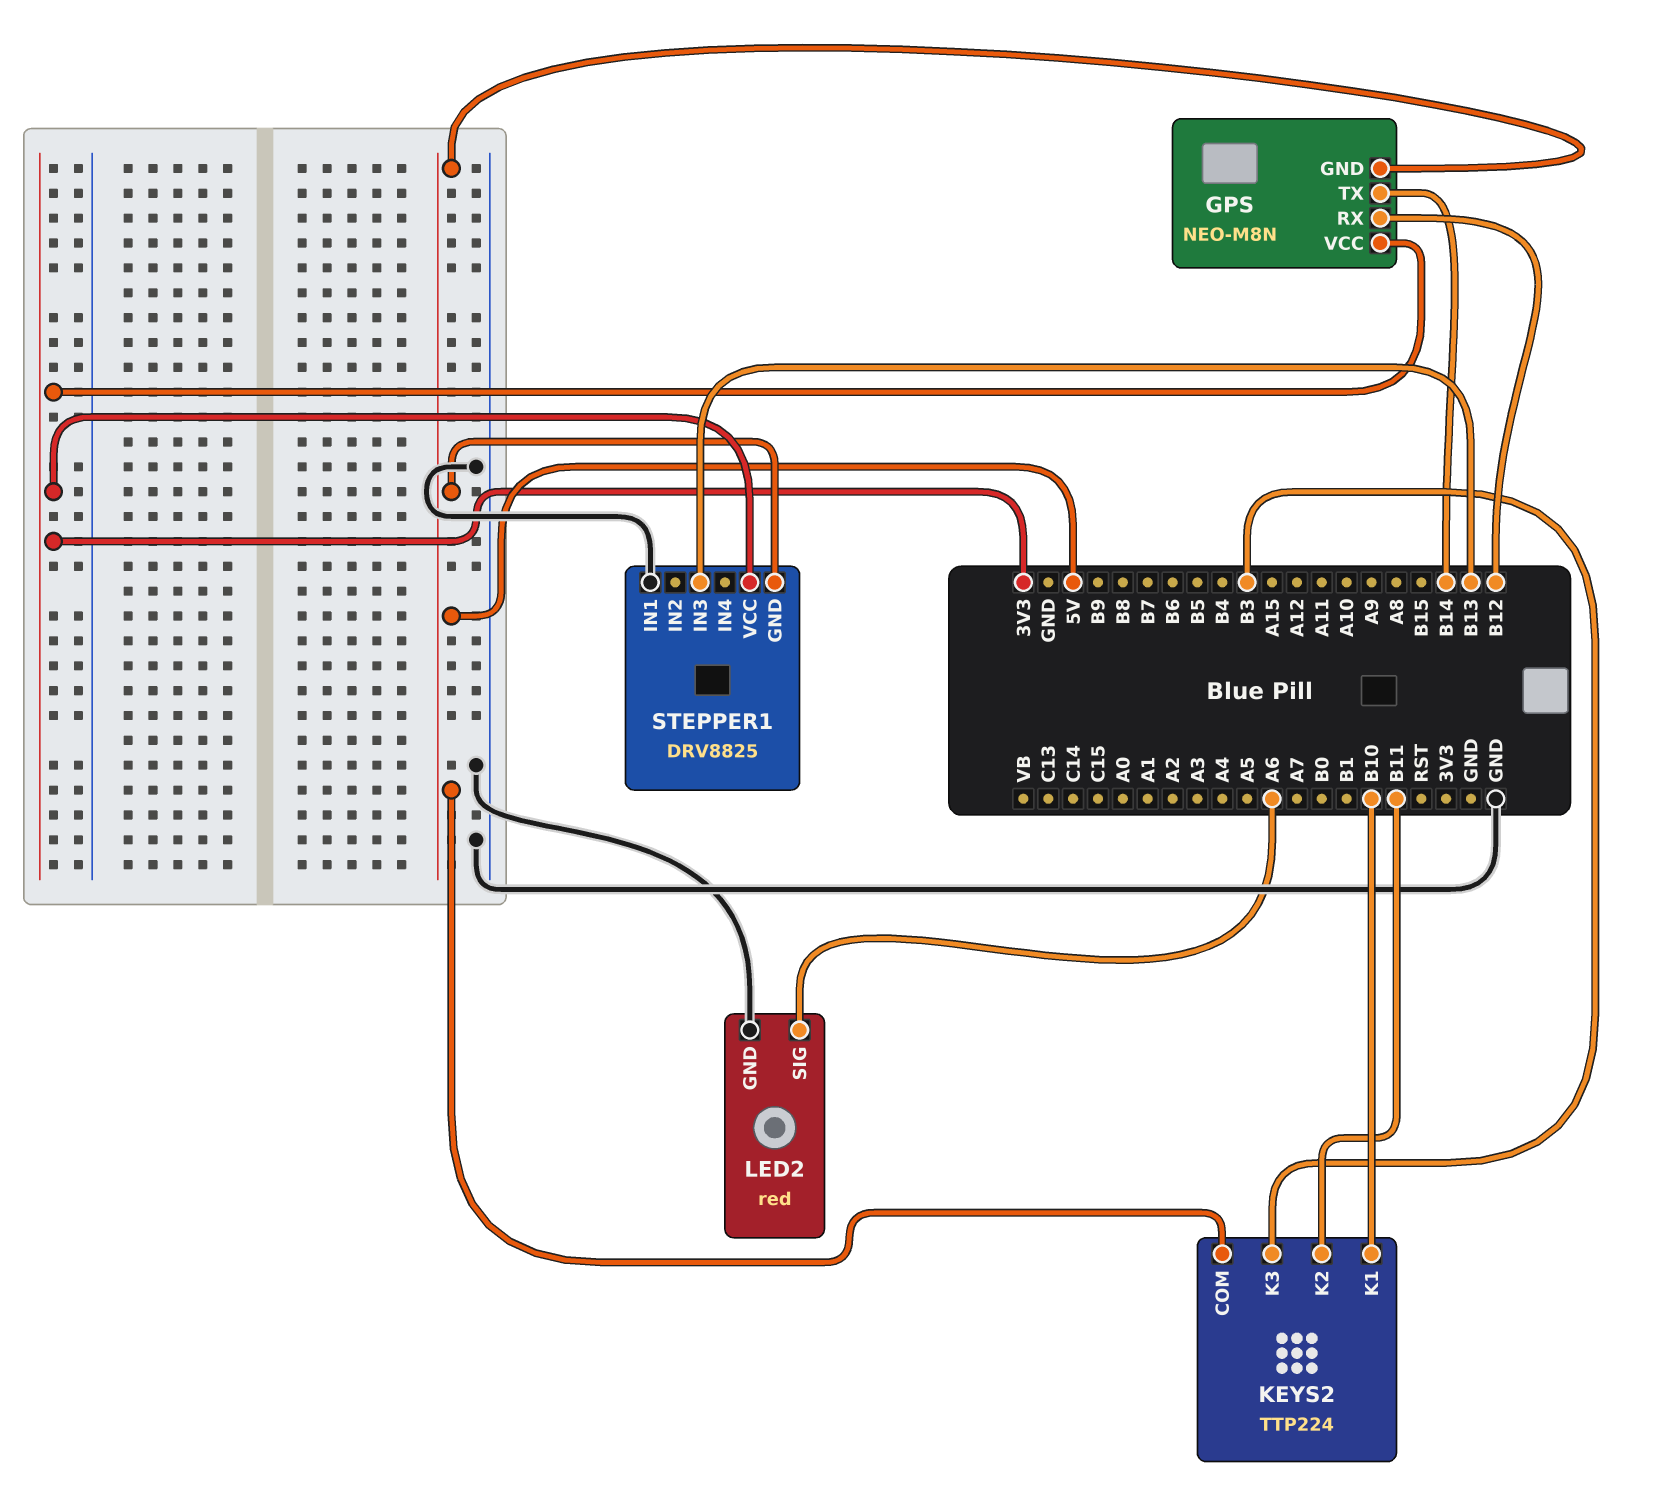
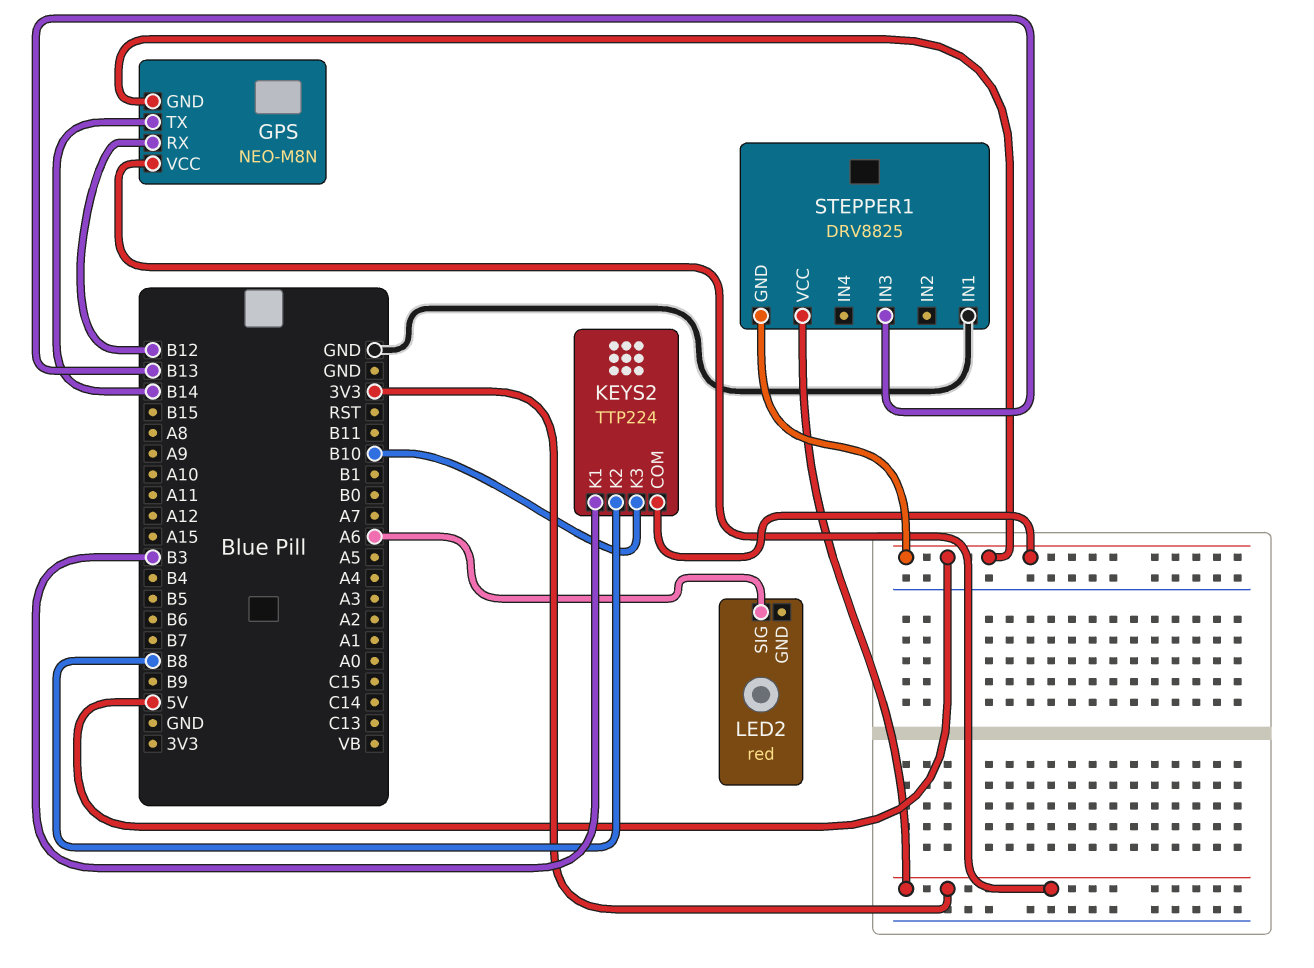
KEYS2 pin K1: B10 -> B3
KEYS2 pin K2: B11 -> B8
KEYS2 pin K3: B3 -> B10
LED2 pin GND: GND -> none

